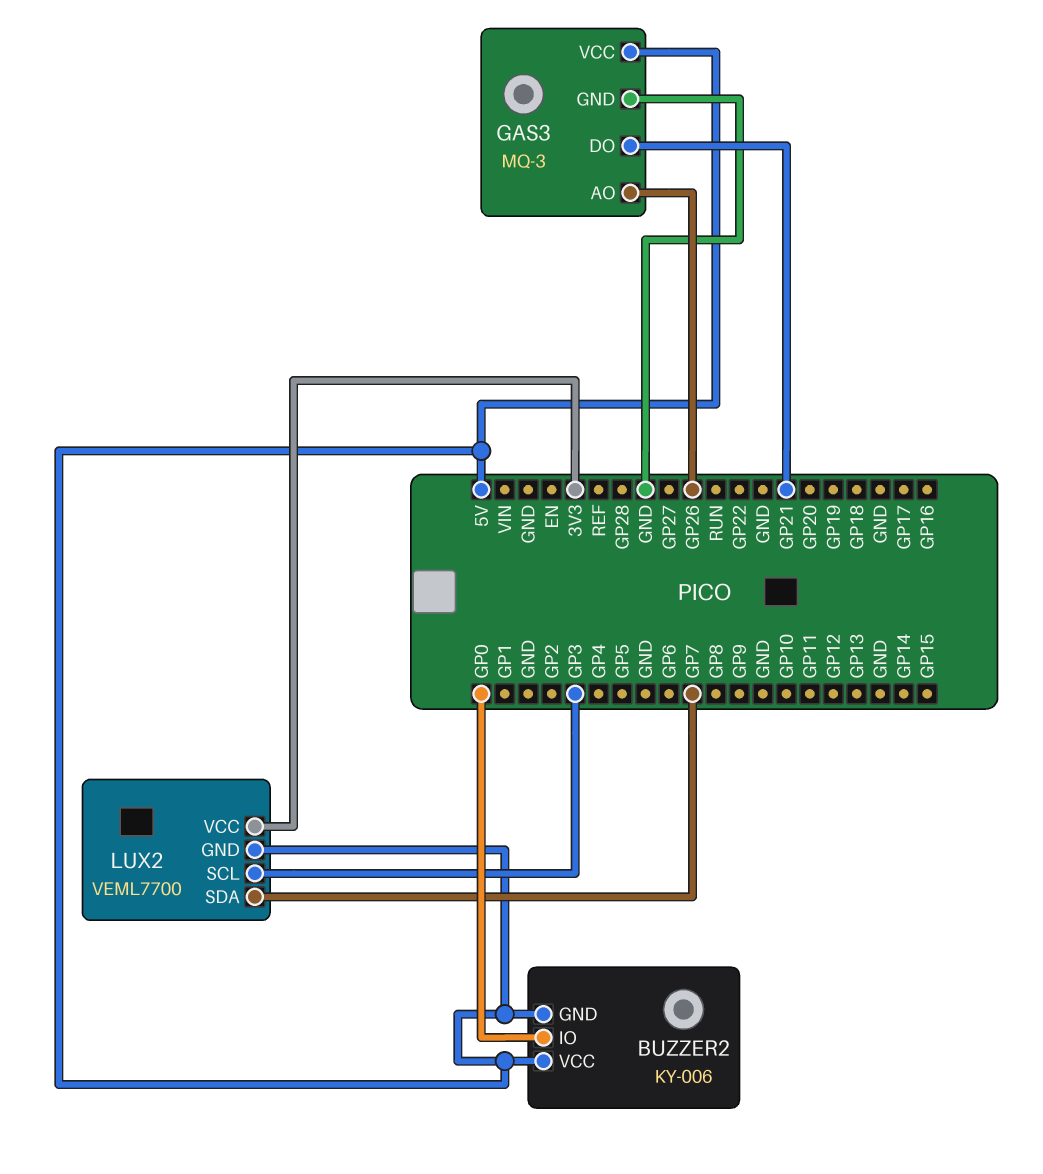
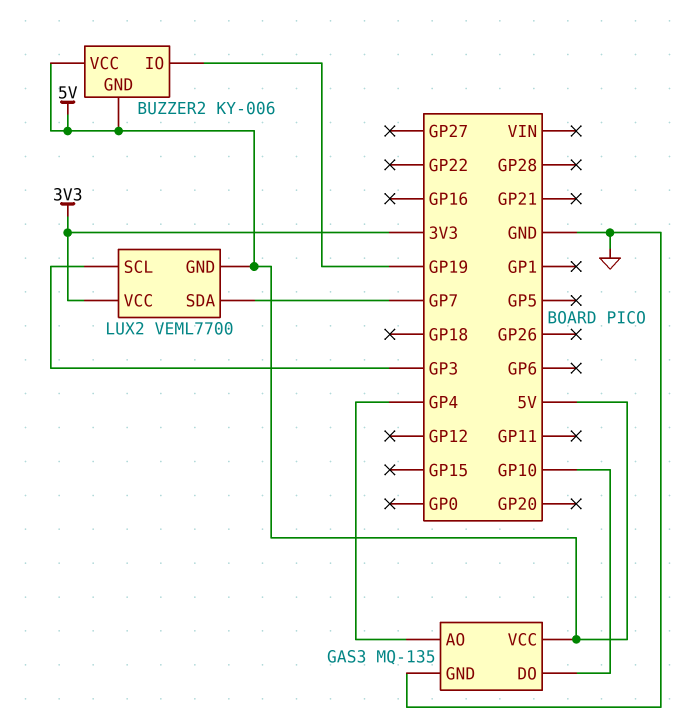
BUZZER2 pin IO: GP0 -> GP19
GAS3: MQ-3 -> MQ-135
GAS3 pin AO: GP26 -> GP4
GAS3 pin DO: GP21 -> GP10

